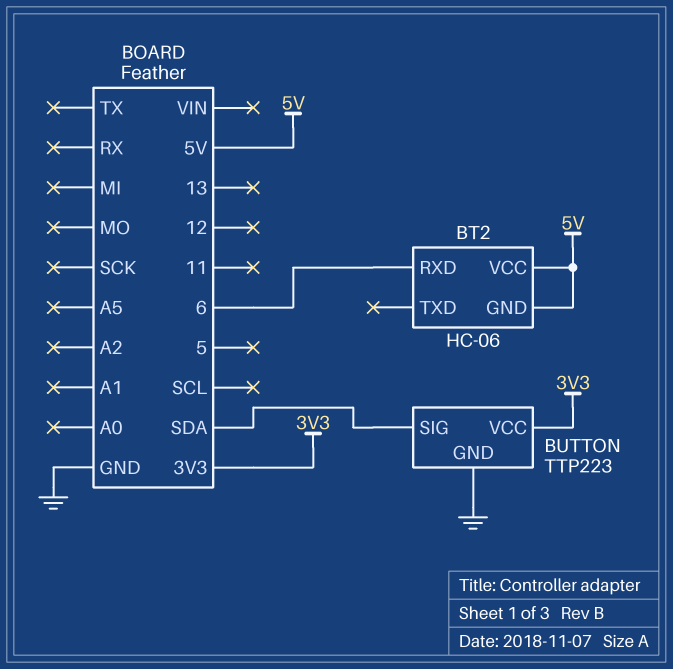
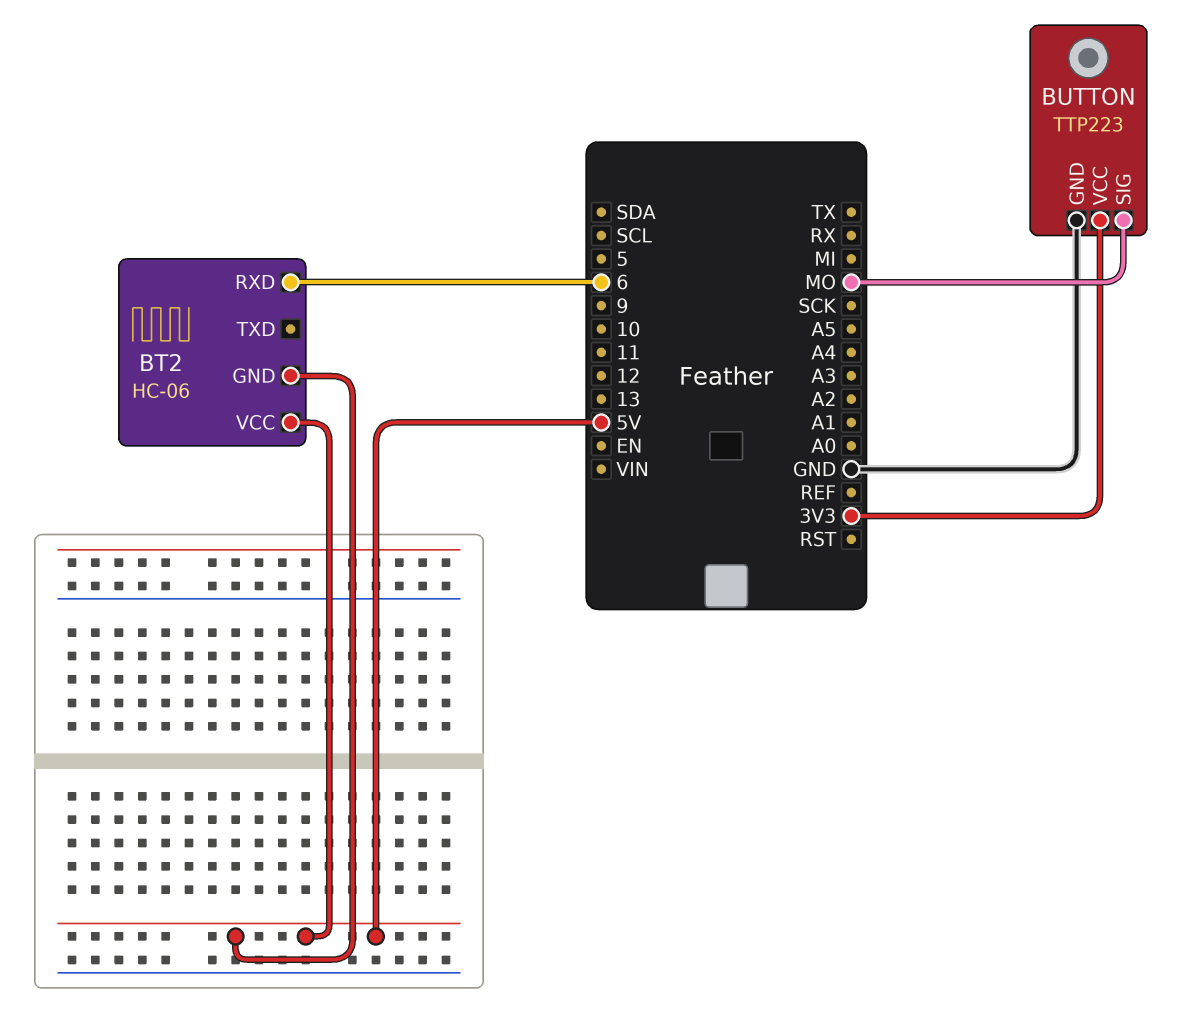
BUTTON pin SIG: SDA -> MO

